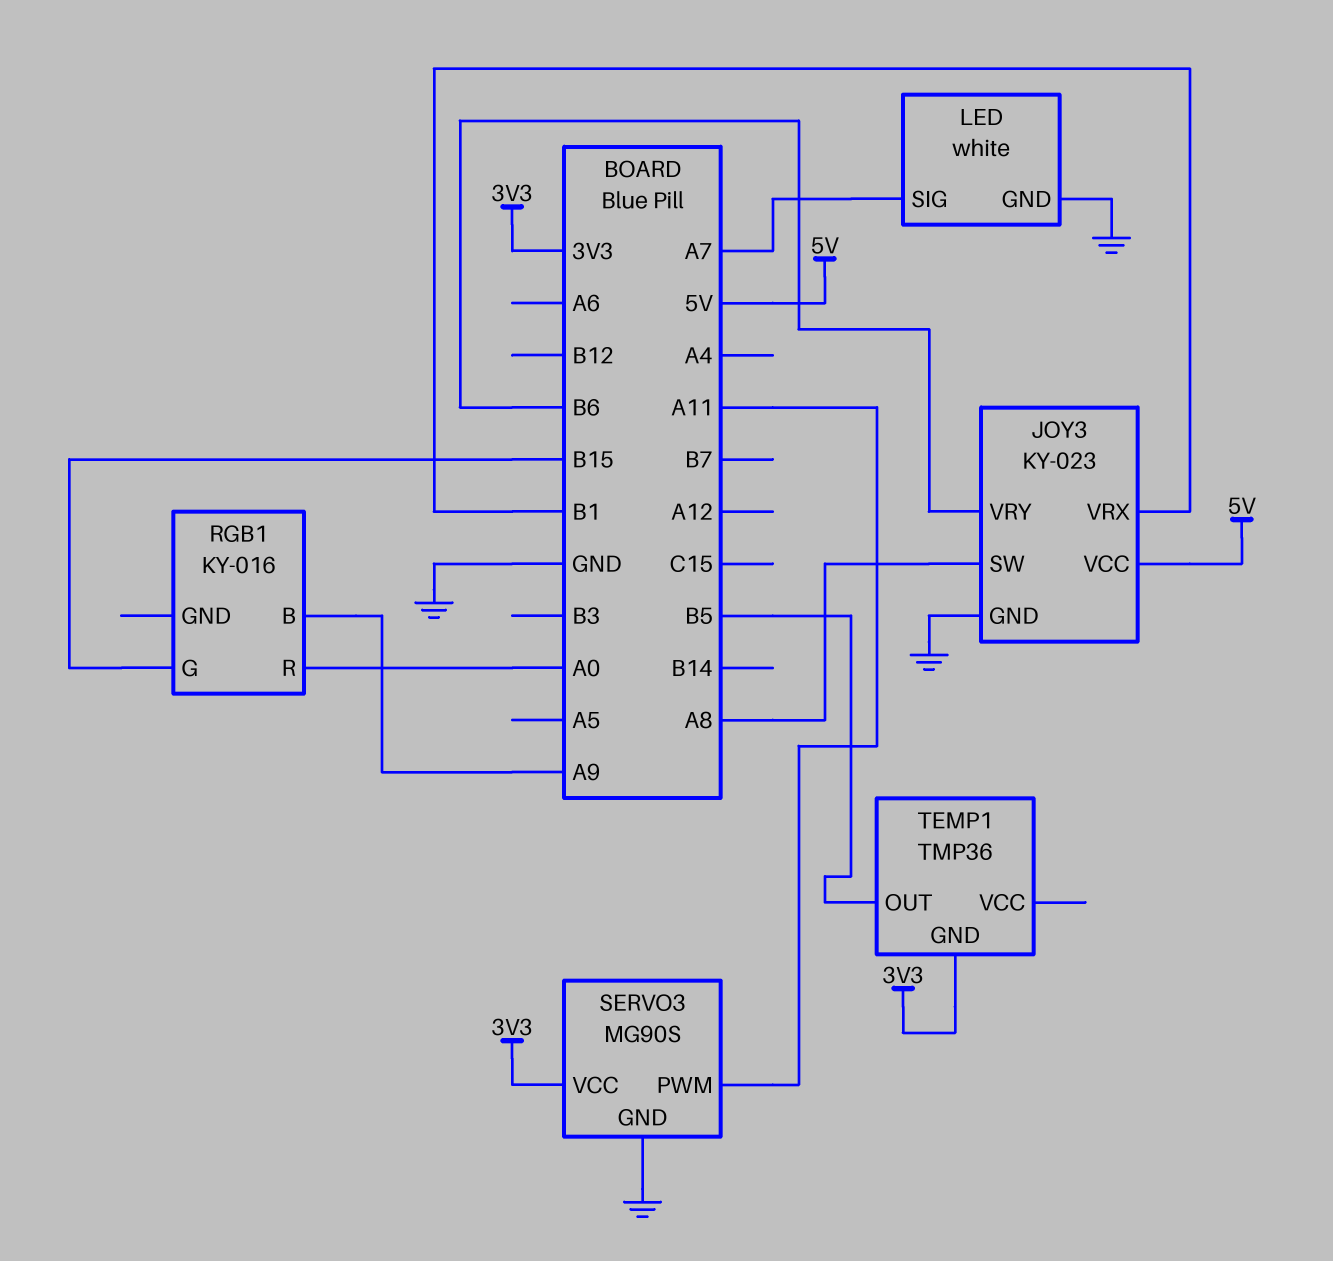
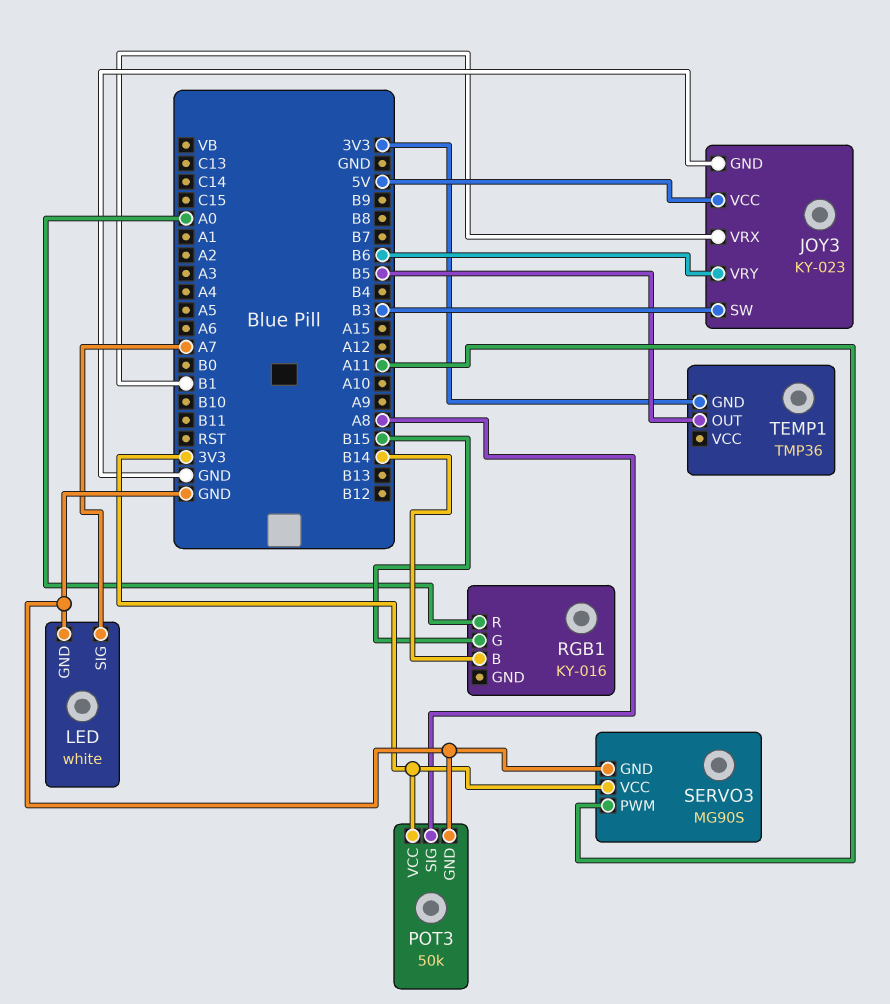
JOY3 pin SW: A8 -> B3
POT3: none -> 50k
POT3 pin GND: none -> GND
POT3 pin SIG: none -> A8
POT3 pin VCC: none -> 3V3
RGB1 pin B: A9 -> B14

